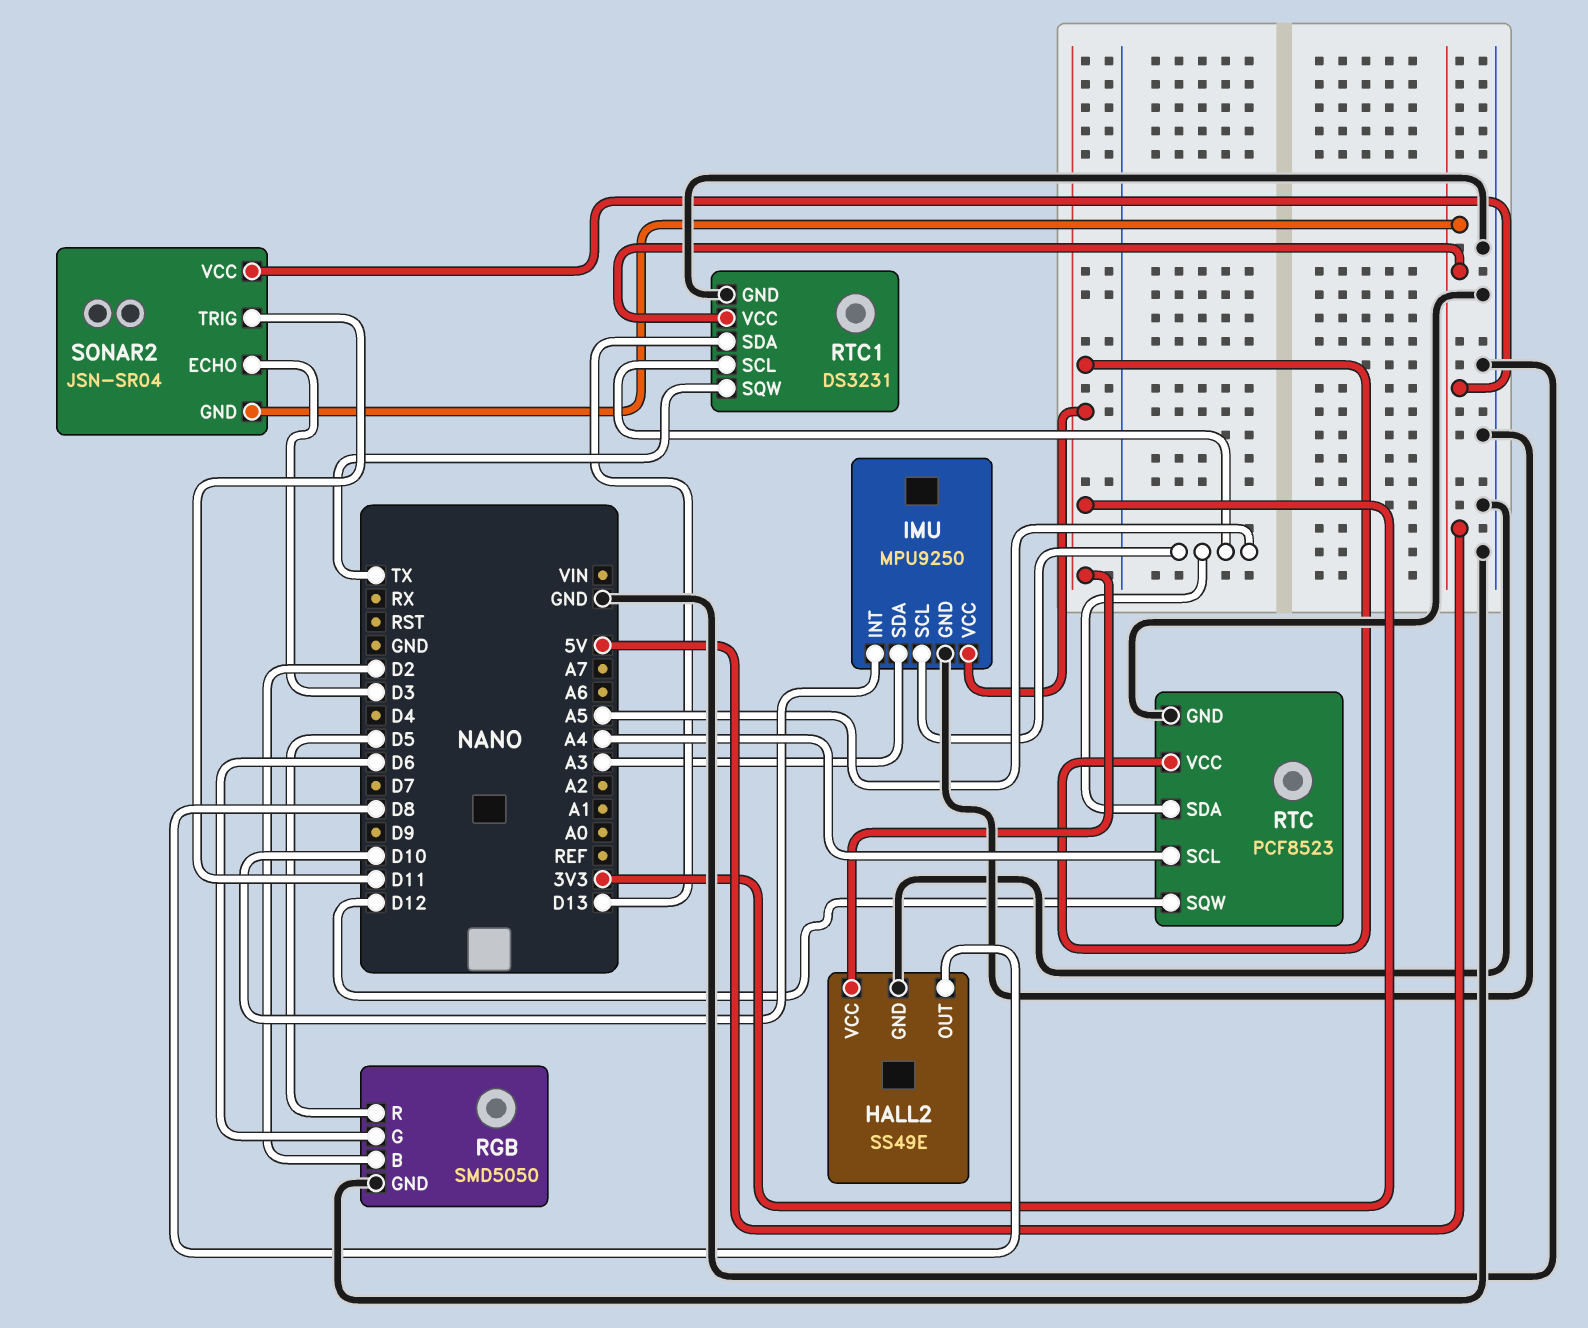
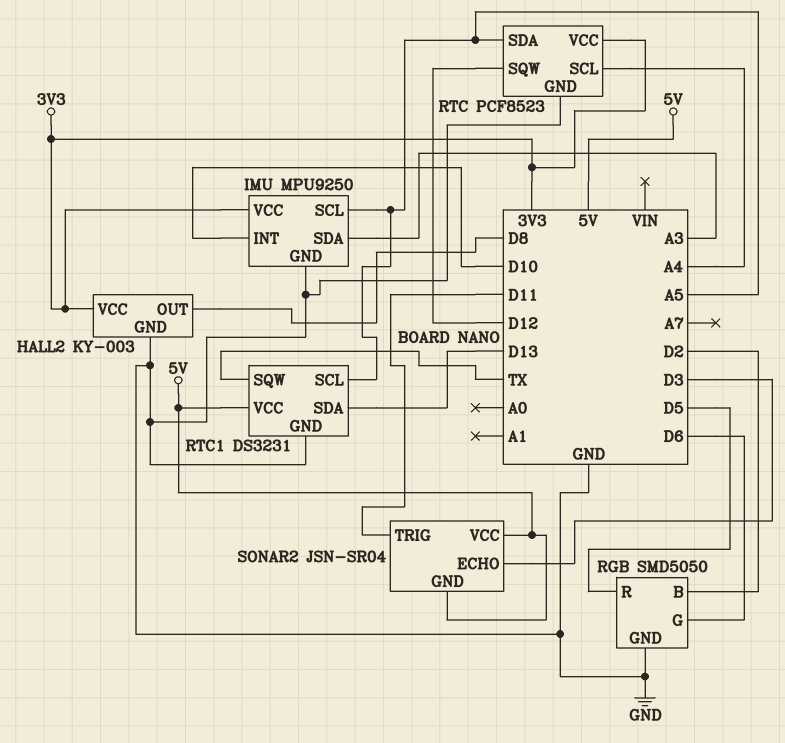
HALL2: SS49E -> KY-003

